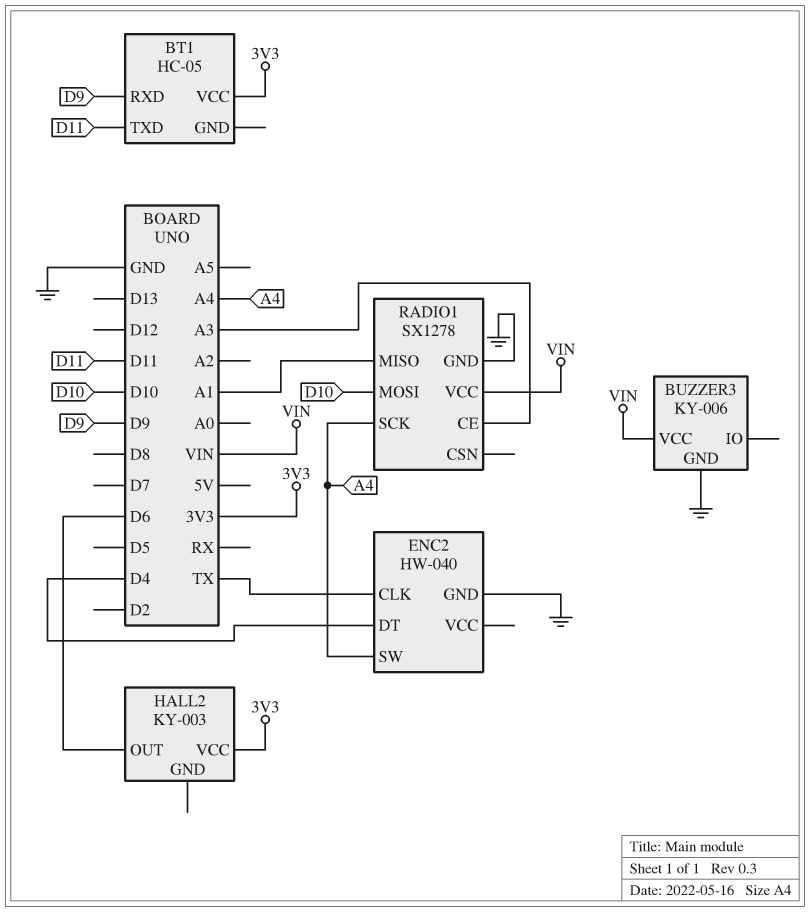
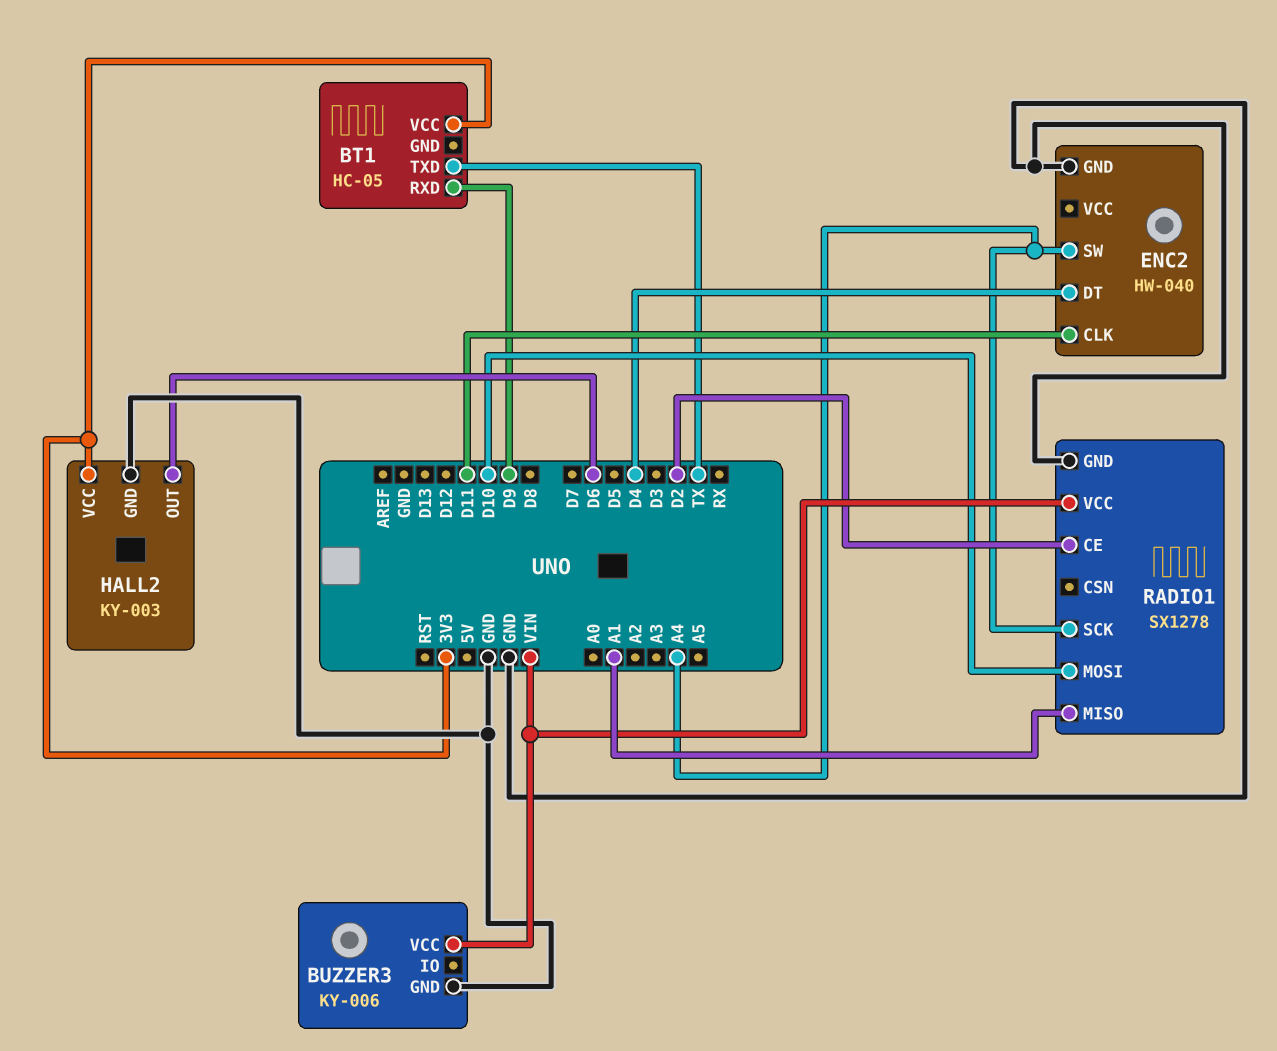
BT1 pin TXD: D11 -> TX
ENC2 pin CLK: TX -> D11
HALL2 pin GND: none -> GND
RADIO1 pin CE: A3 -> D2

